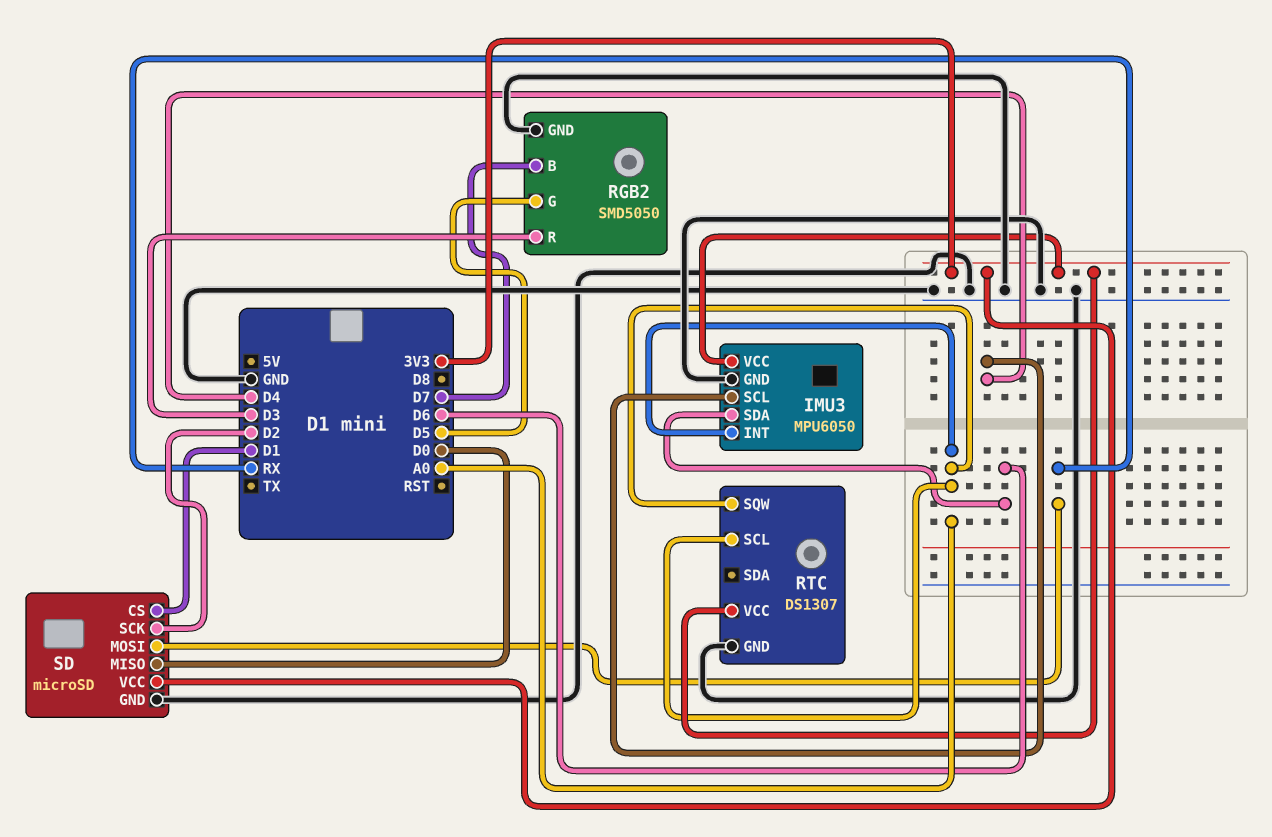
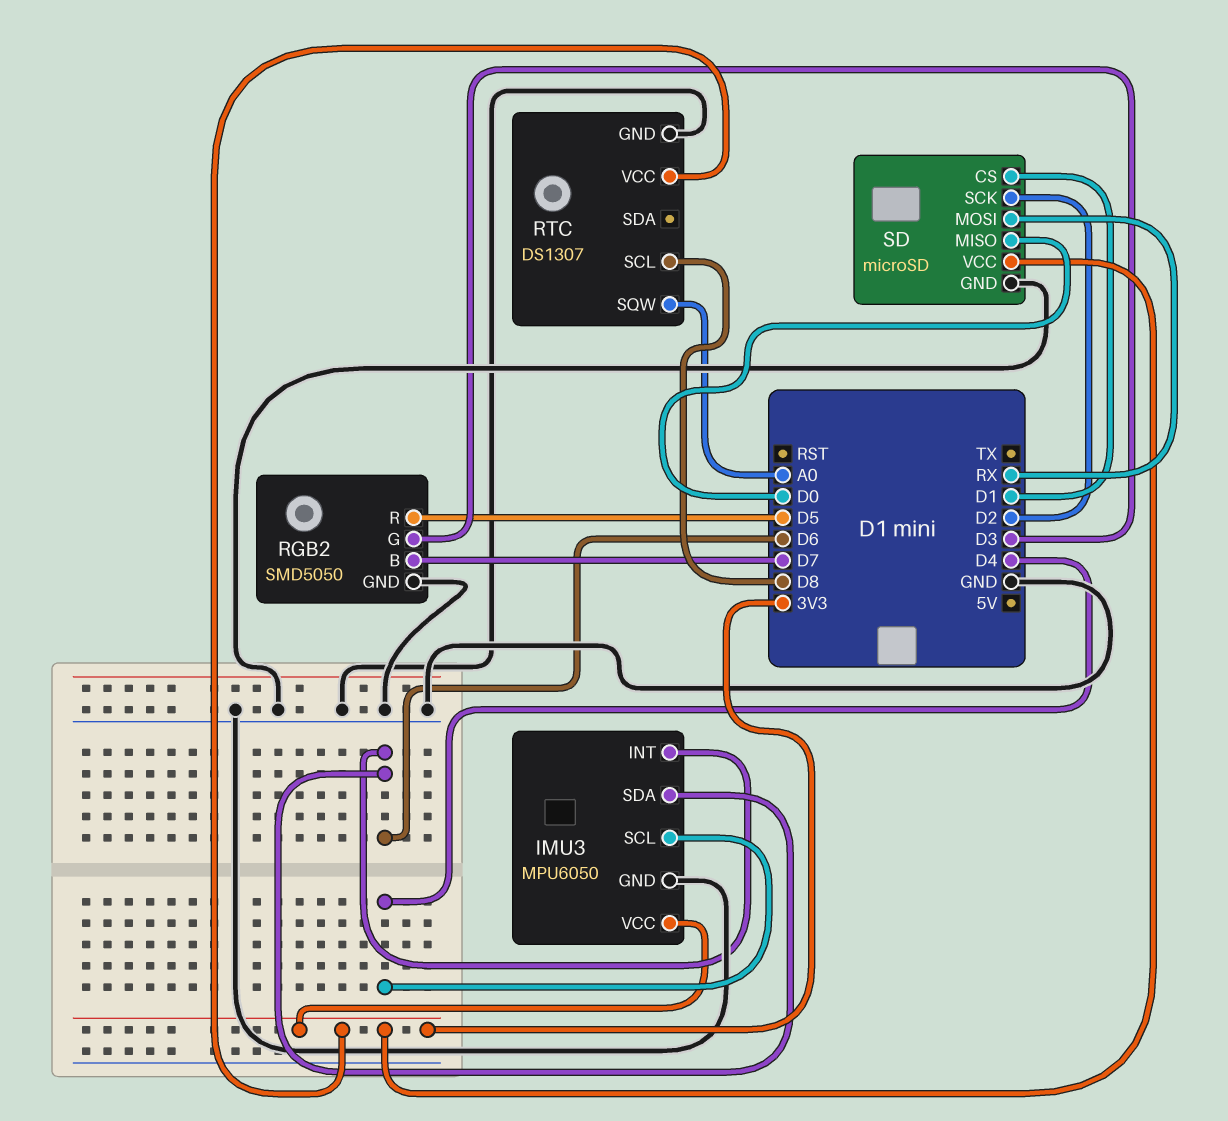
IMU3 pin INT: A0 -> D6
RGB2 pin G: D5 -> D3
RGB2 pin R: D3 -> D5
RTC pin SCL: A0 -> D8

